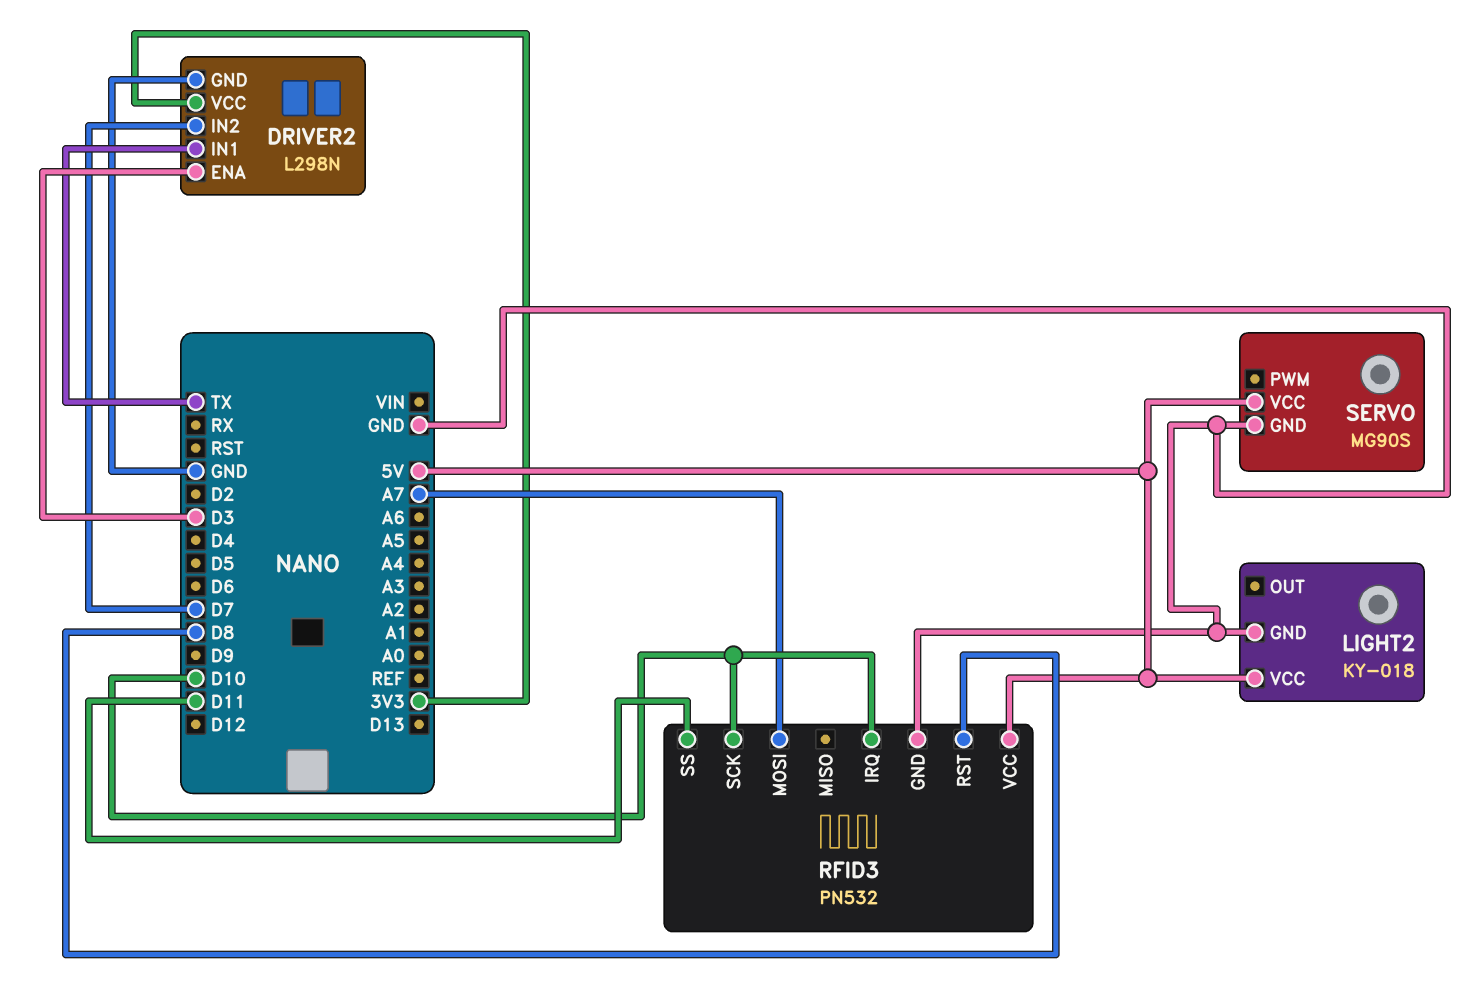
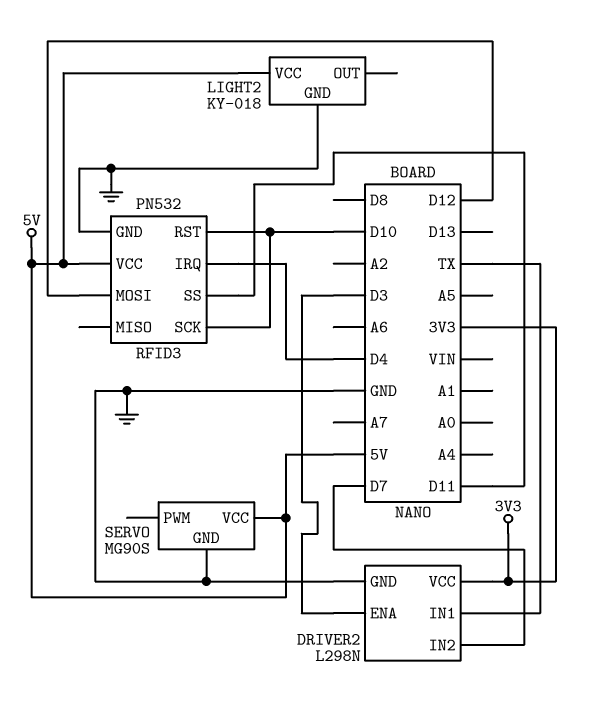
RFID3 pin IRQ: D10 -> D4
RFID3 pin MOSI: A7 -> D12
RFID3 pin RST: D8 -> D10

